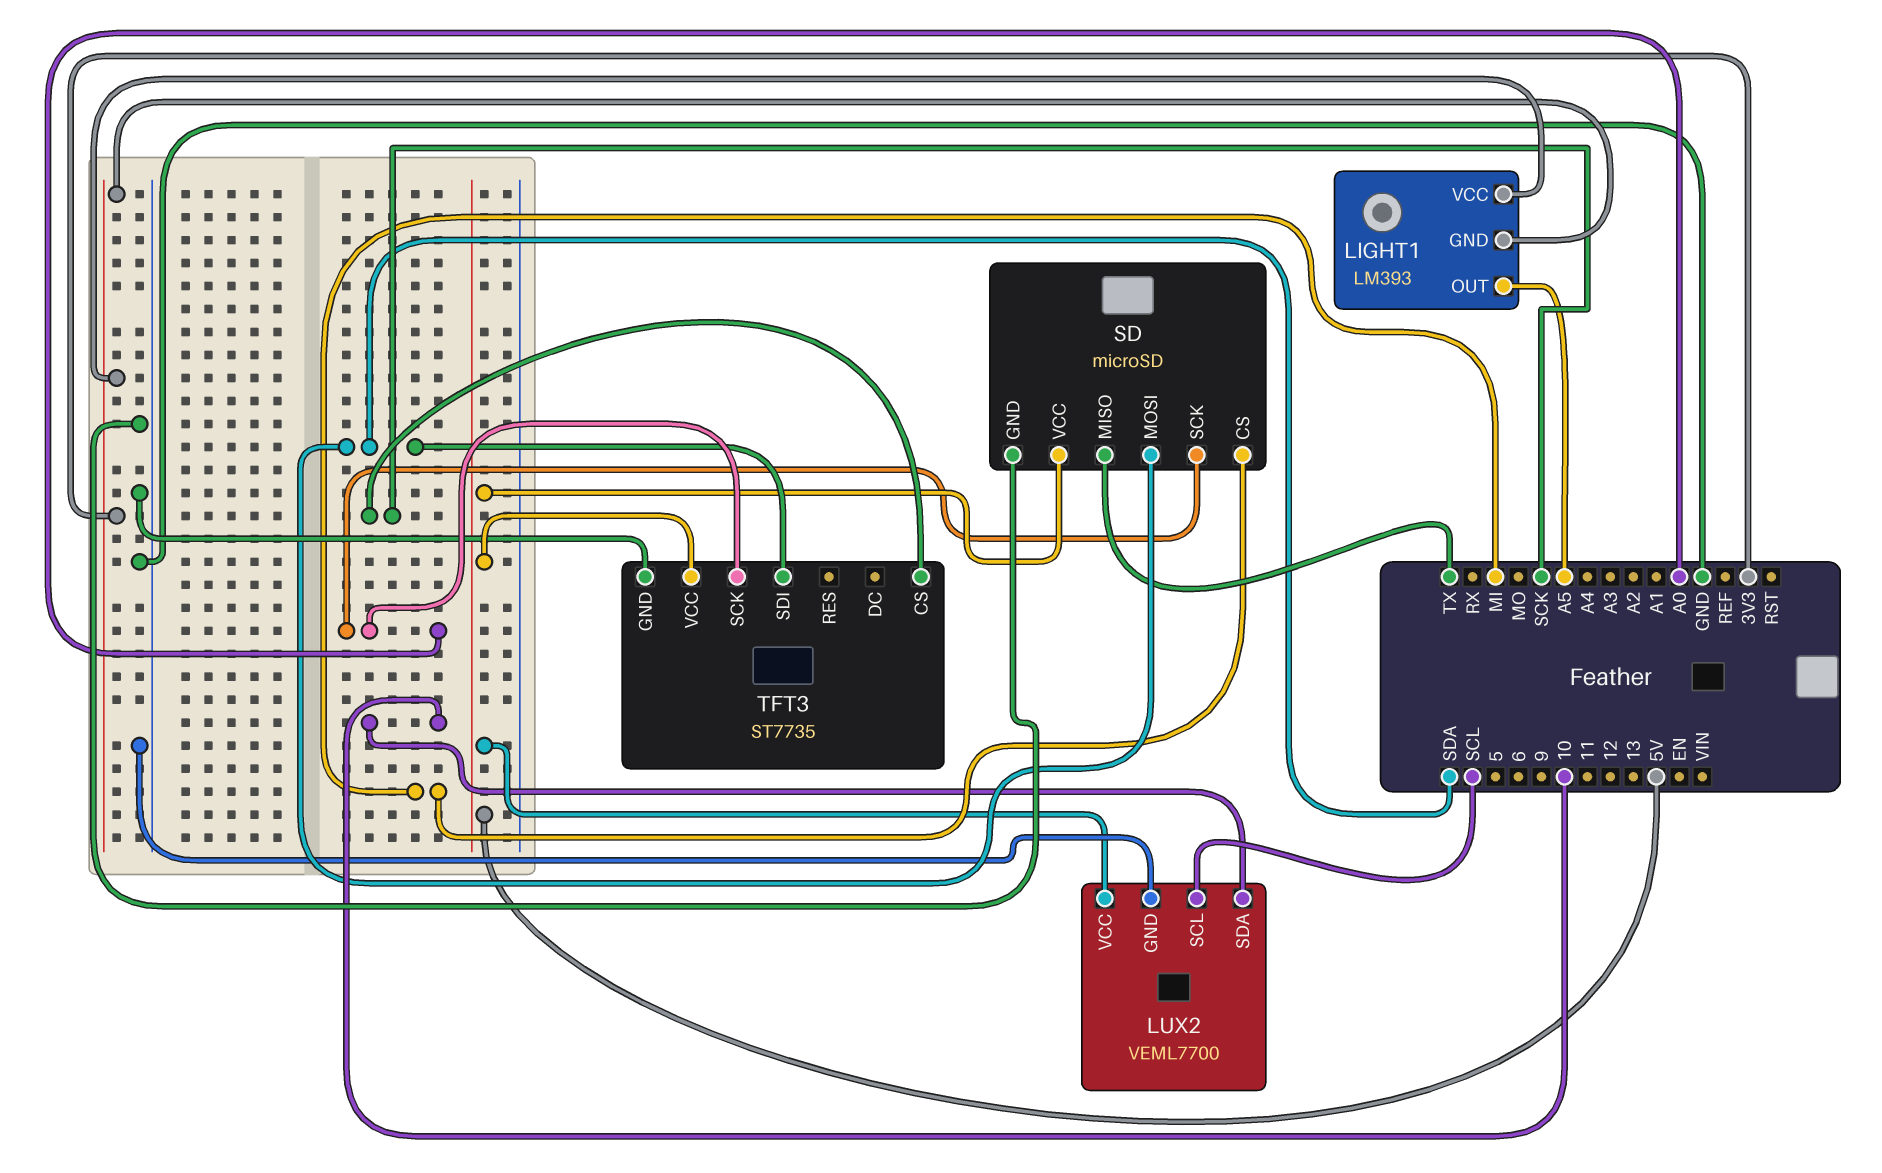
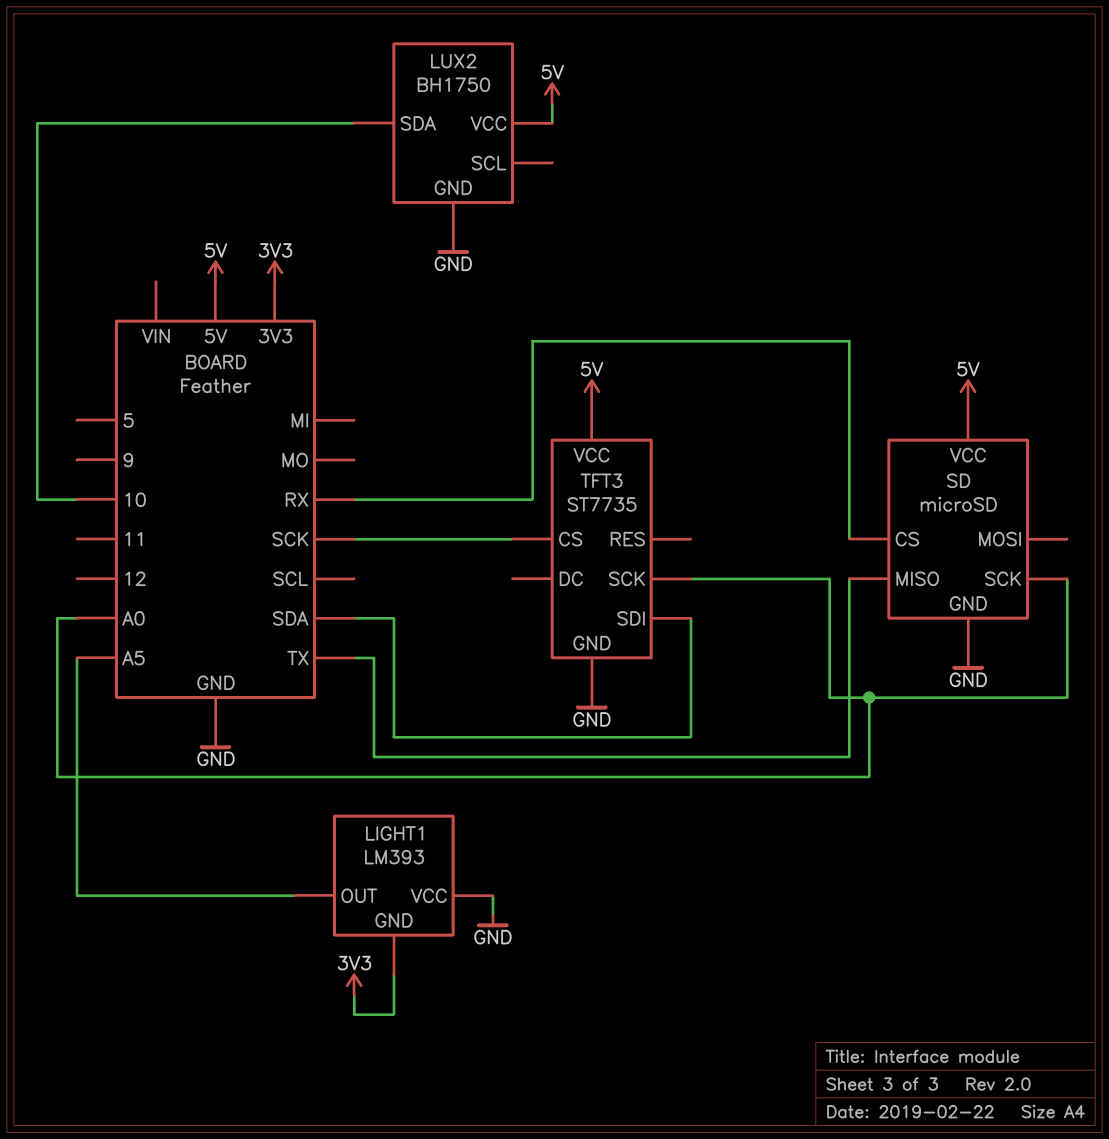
LIGHT1 pin VCC: 3V3 -> GND
LUX2: VEML7700 -> BH1750
LUX2 pin SCL: SCL -> none
SD pin CS: MI -> RX
SD pin MOSI: SDA -> none

